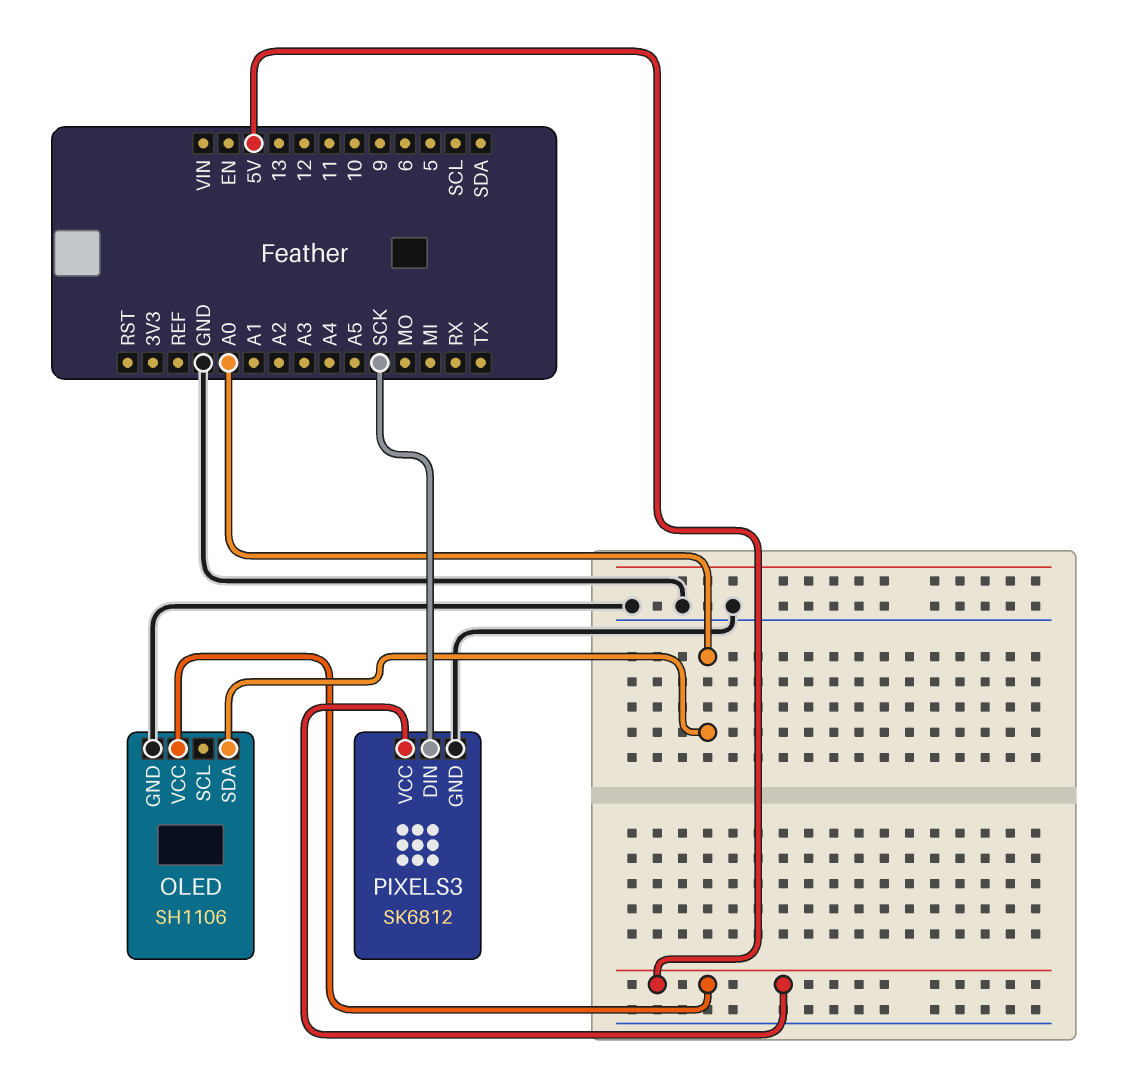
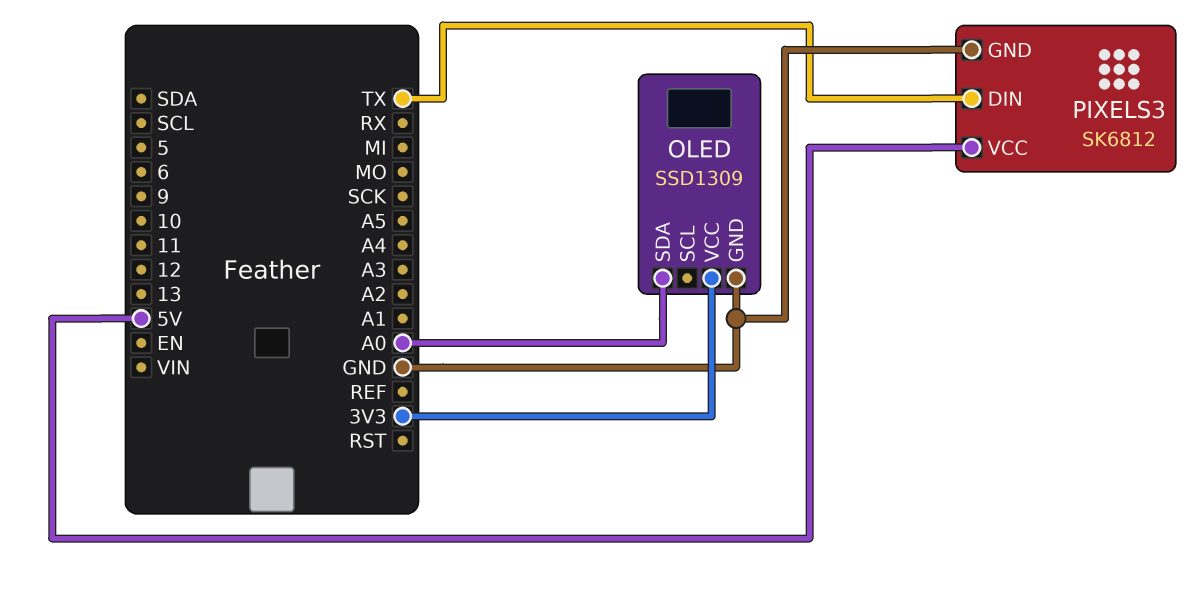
OLED: SH1106 -> SSD1309
OLED pin VCC: 5V -> 3V3
PIXELS3 pin DIN: SCK -> TX

